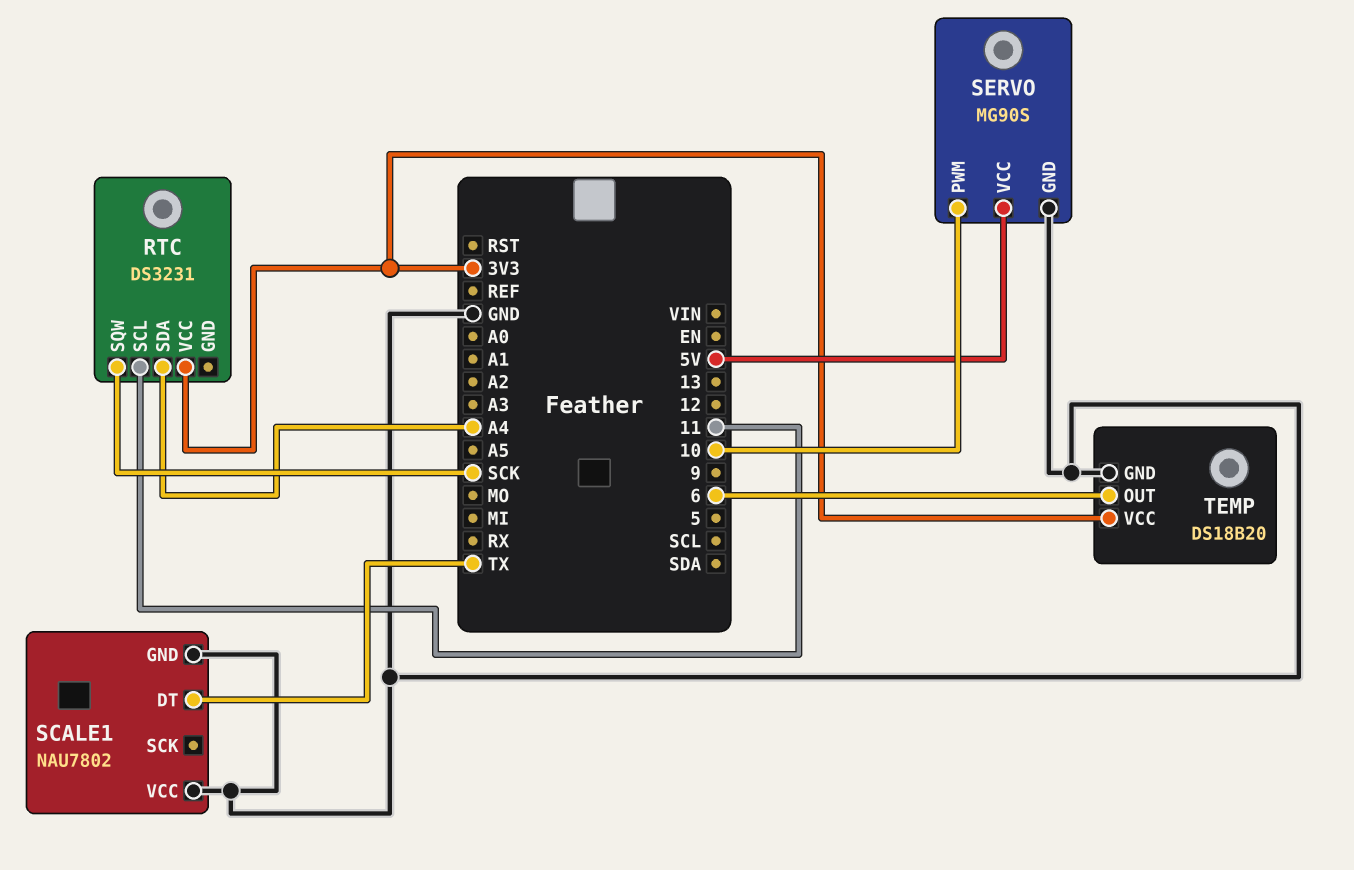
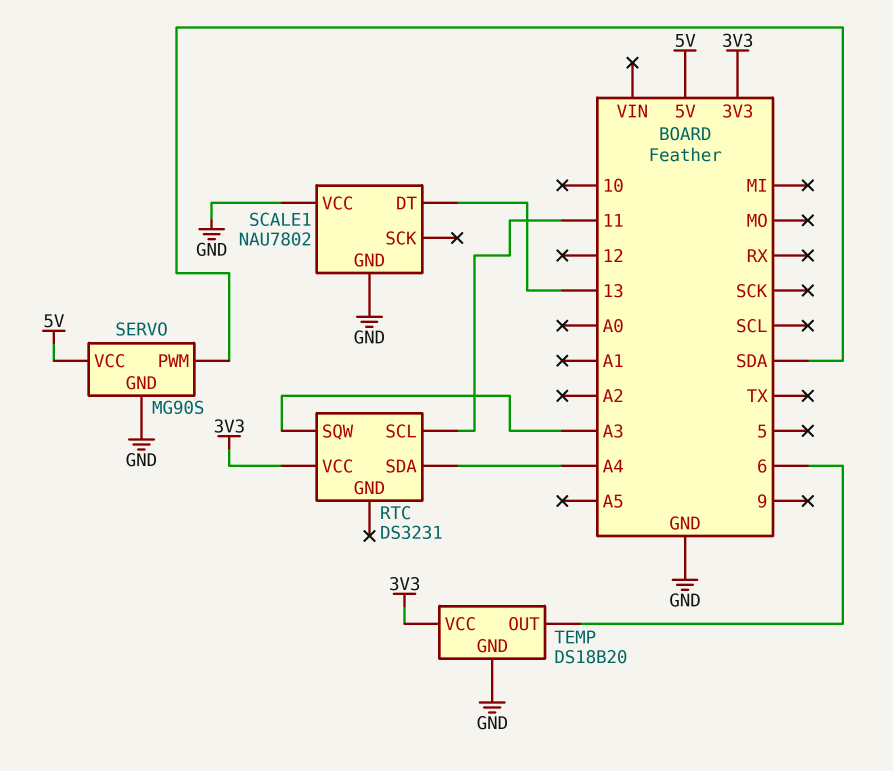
RTC pin SQW: SCK -> A3
SCALE1 pin DT: TX -> 13
SERVO pin PWM: 10 -> SDA

